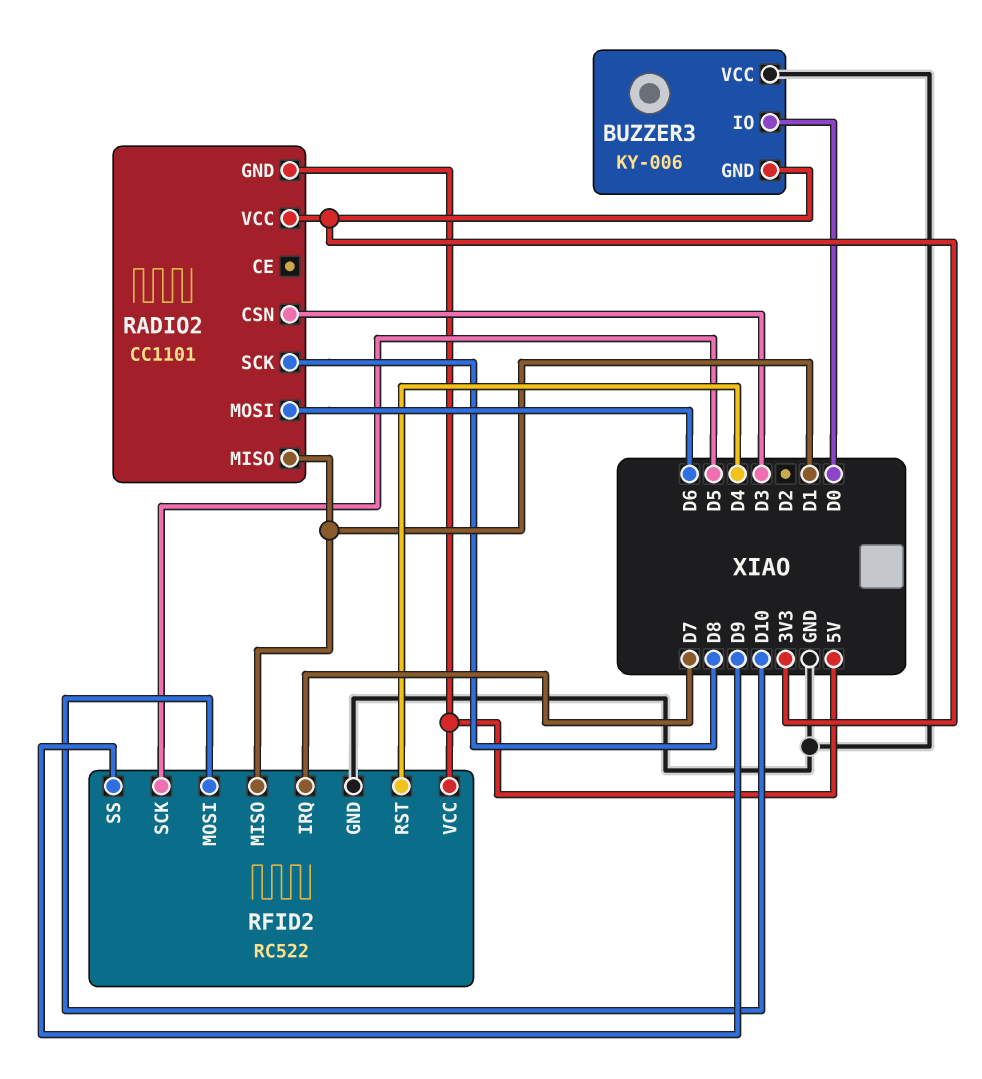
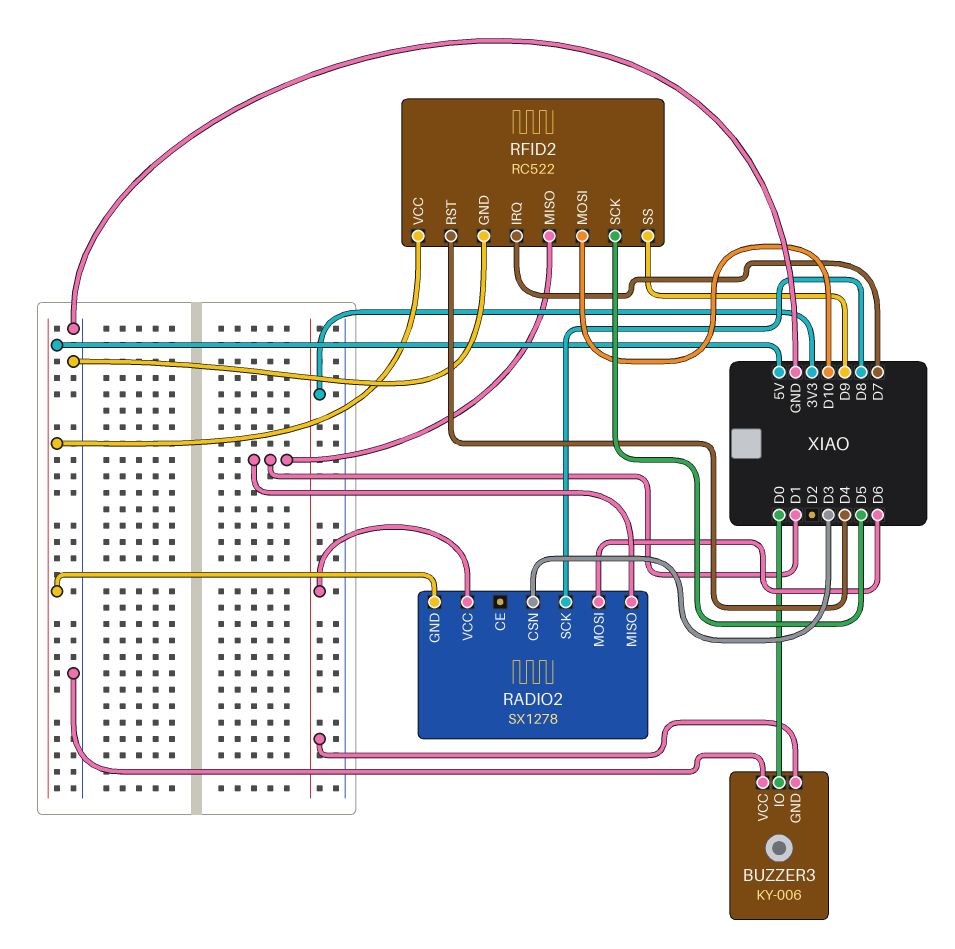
RADIO2: CC1101 -> SX1278

